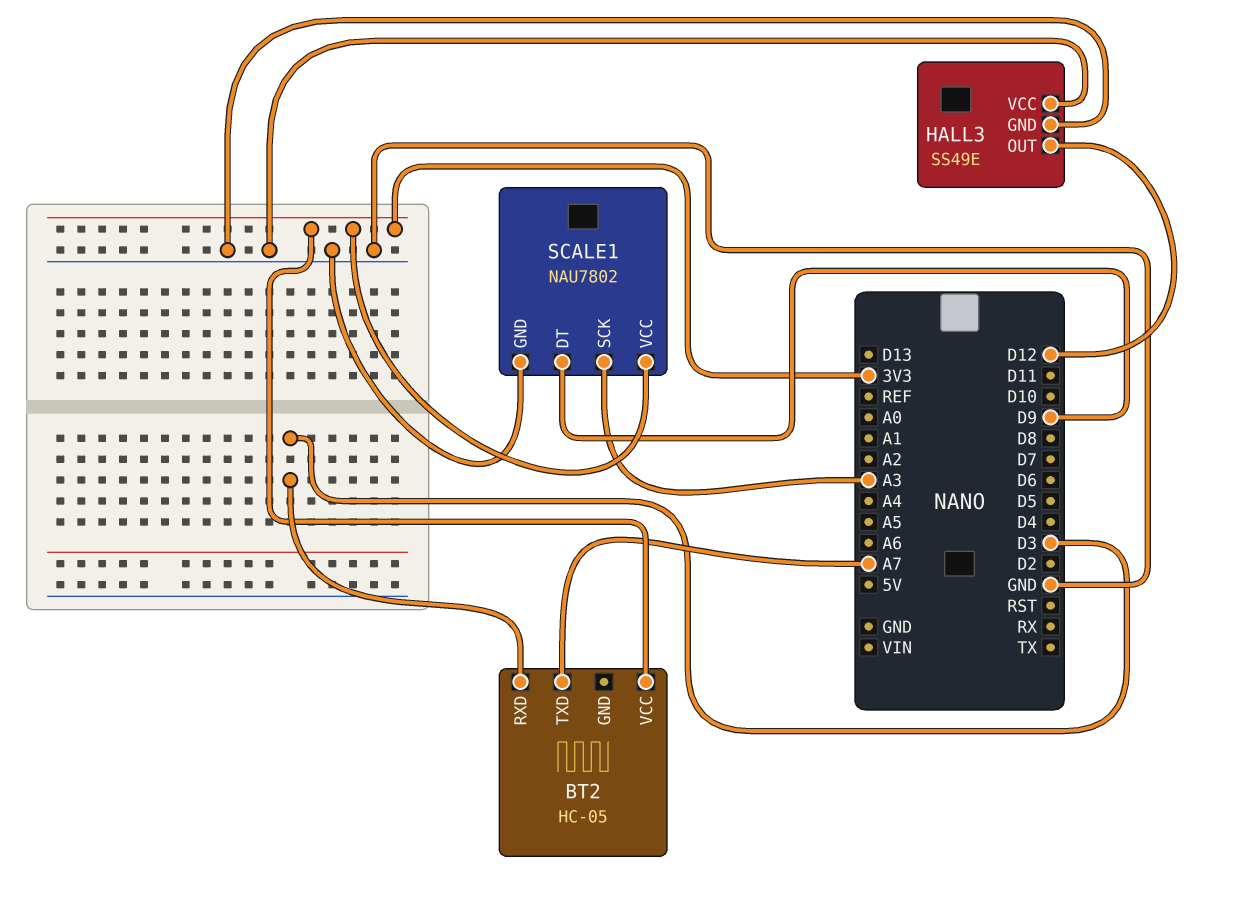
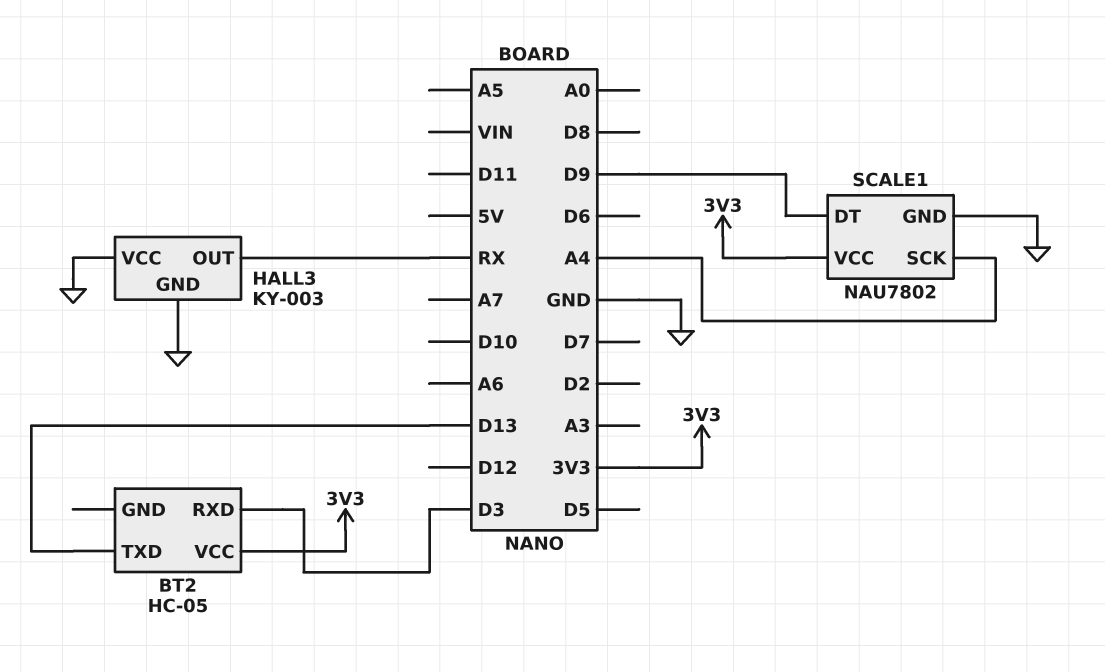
BT2 pin TXD: A7 -> D13
HALL3: SS49E -> KY-003
HALL3 pin OUT: D12 -> RX
SCALE1 pin SCK: A3 -> A4

